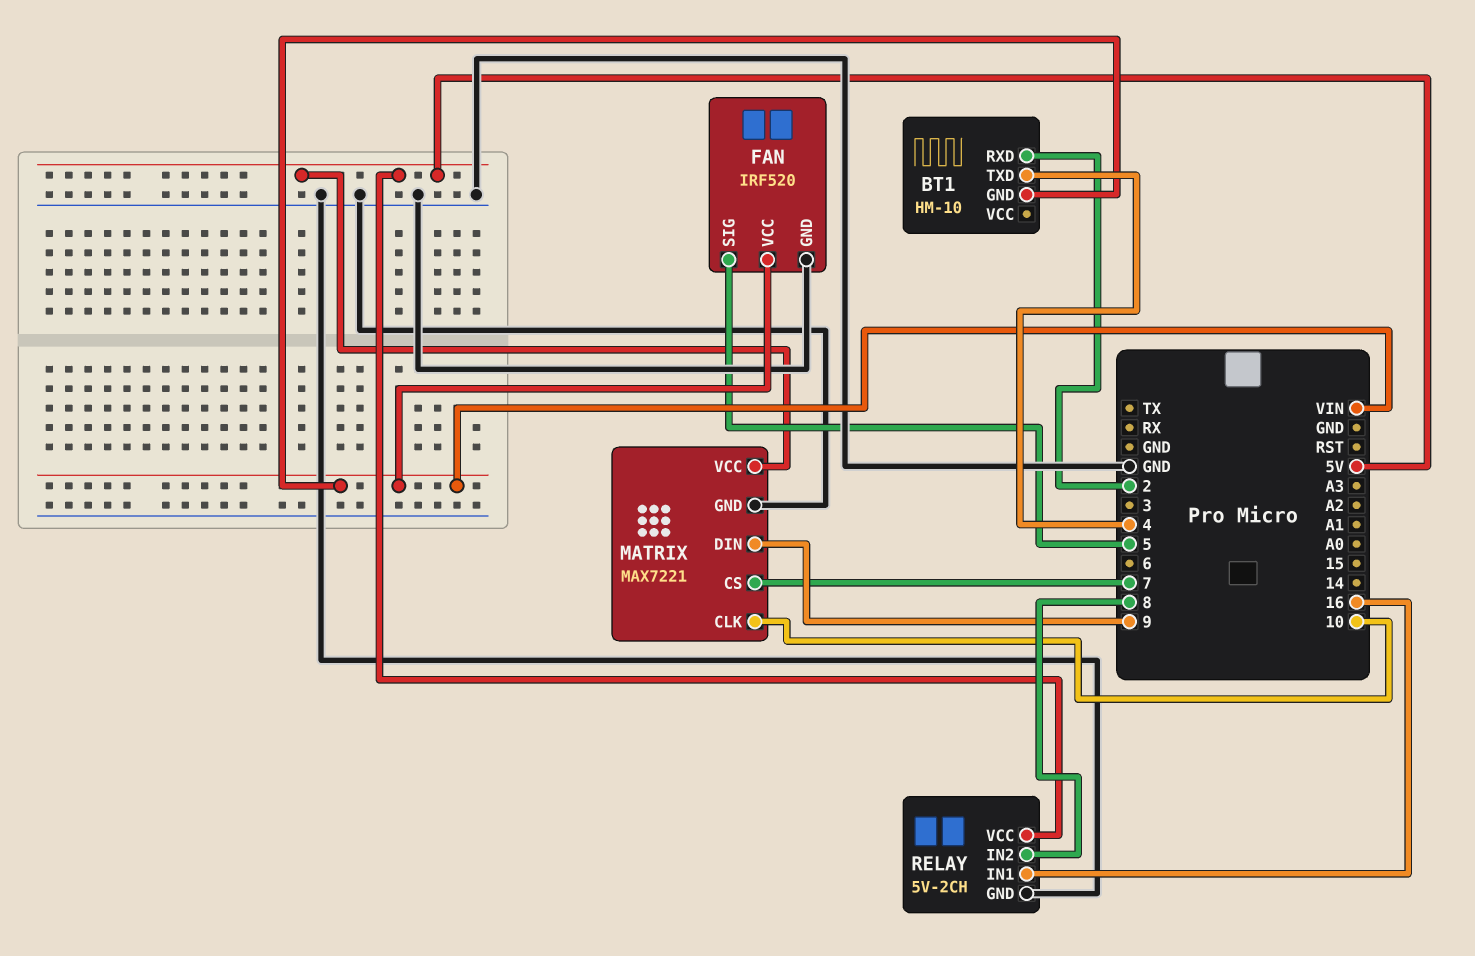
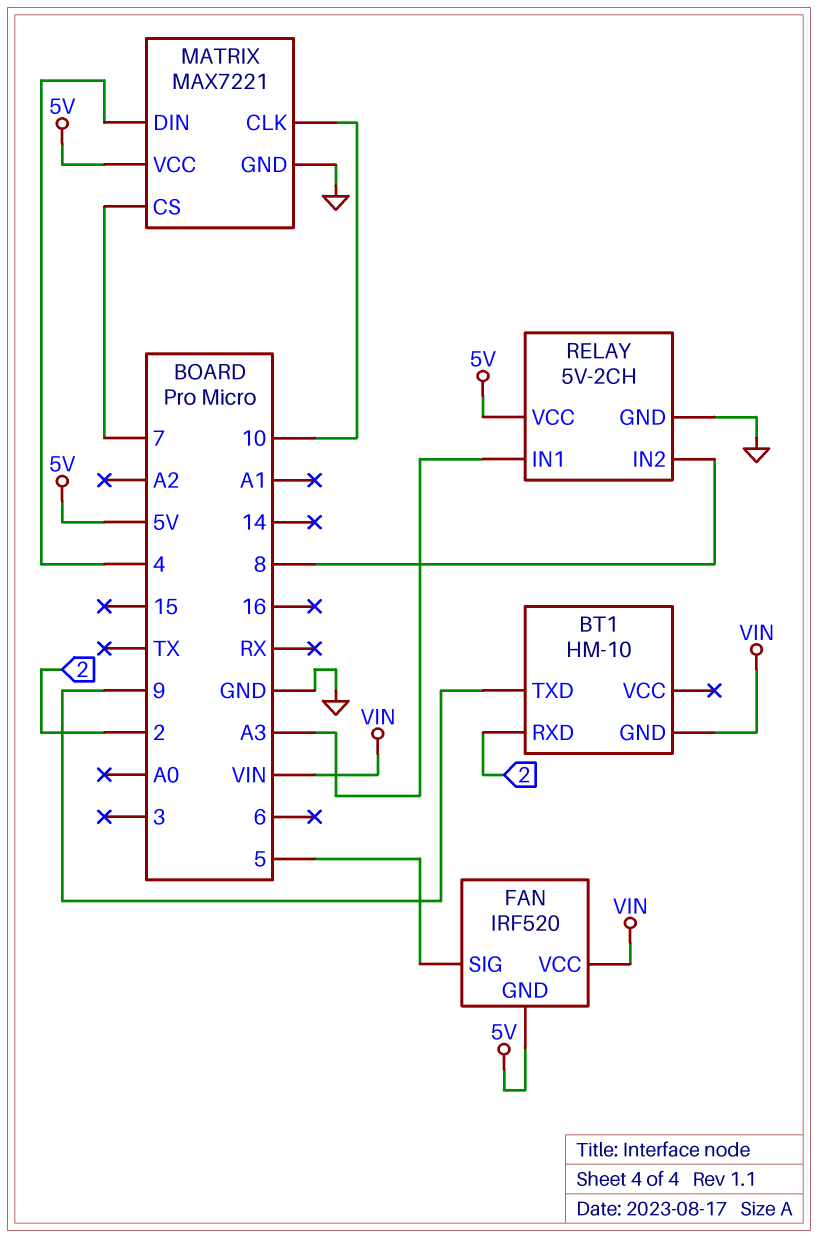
BT1 pin TXD: 4 -> 9
FAN pin GND: GND -> 5V
MATRIX pin DIN: 9 -> 4
RELAY pin IN1: 16 -> A3

